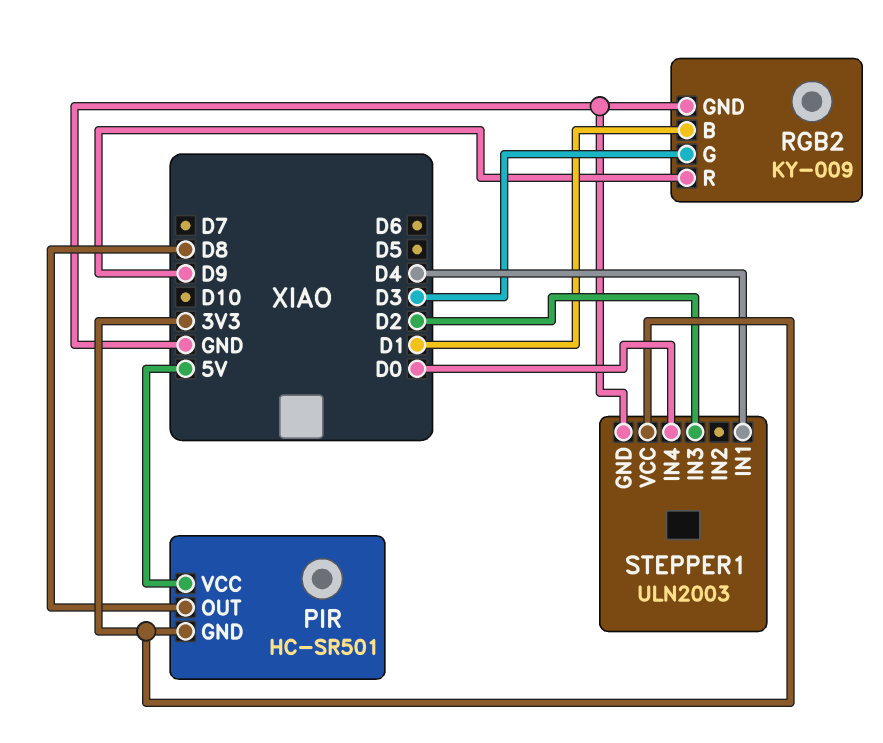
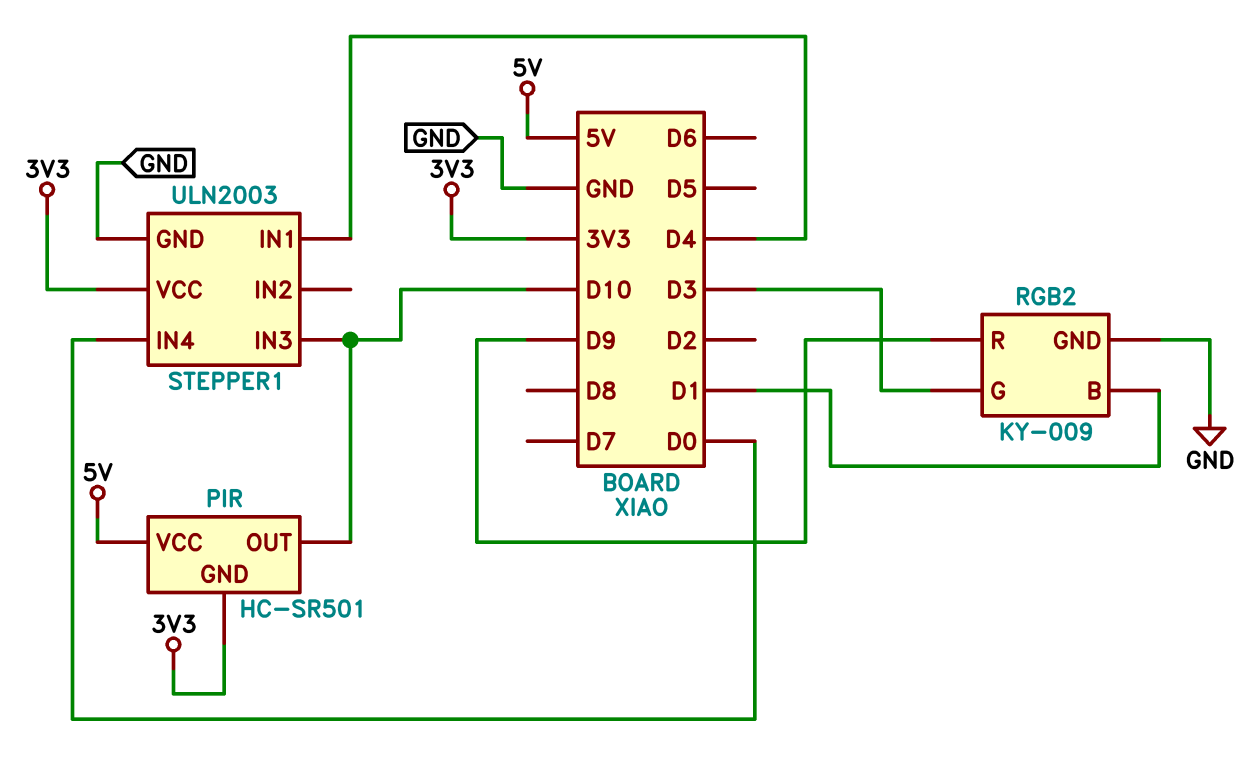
PIR pin OUT: D8 -> D10
STEPPER1 pin IN3: D2 -> D10

